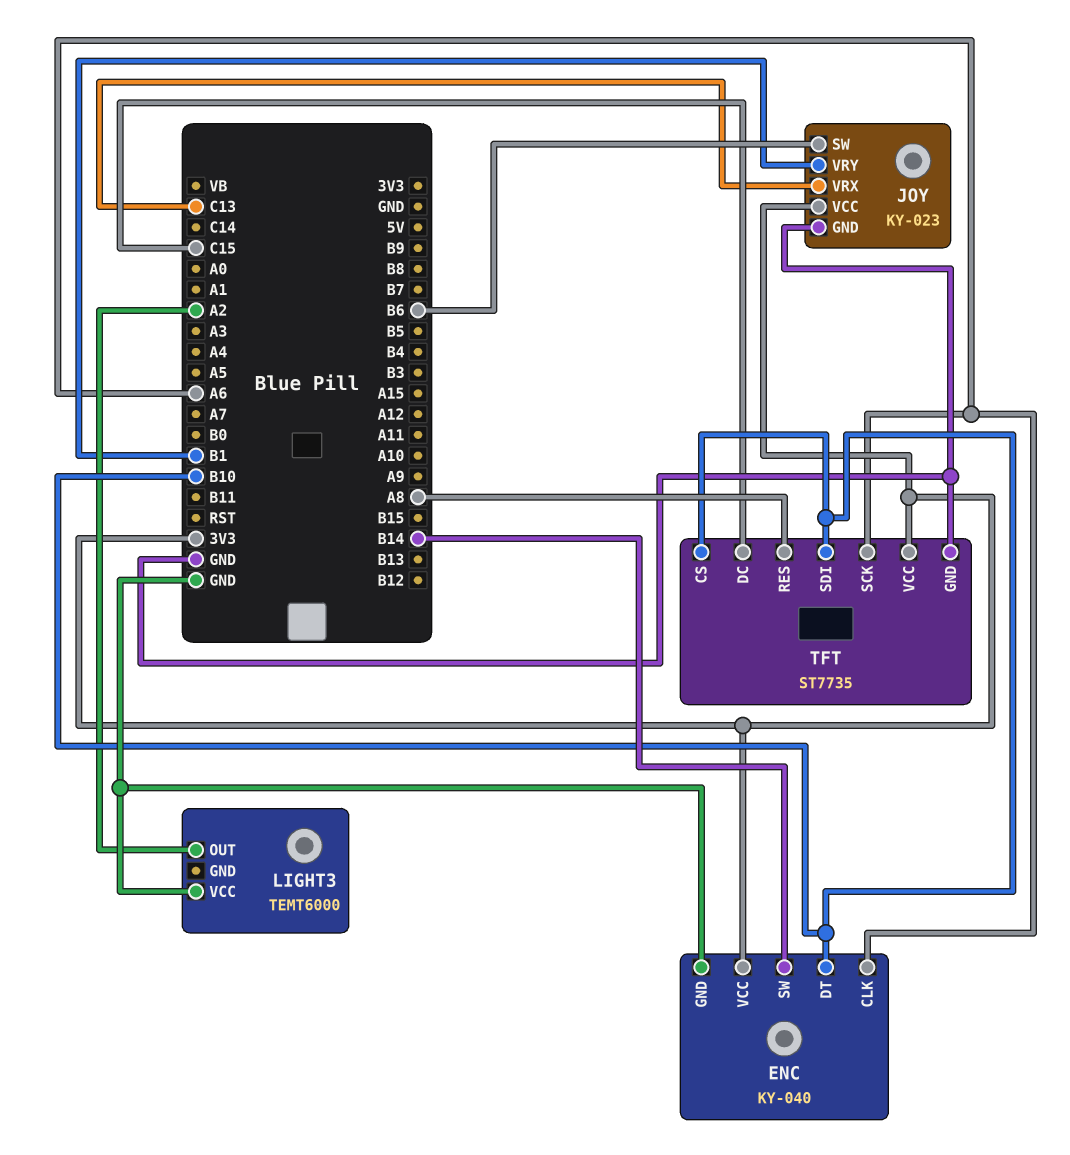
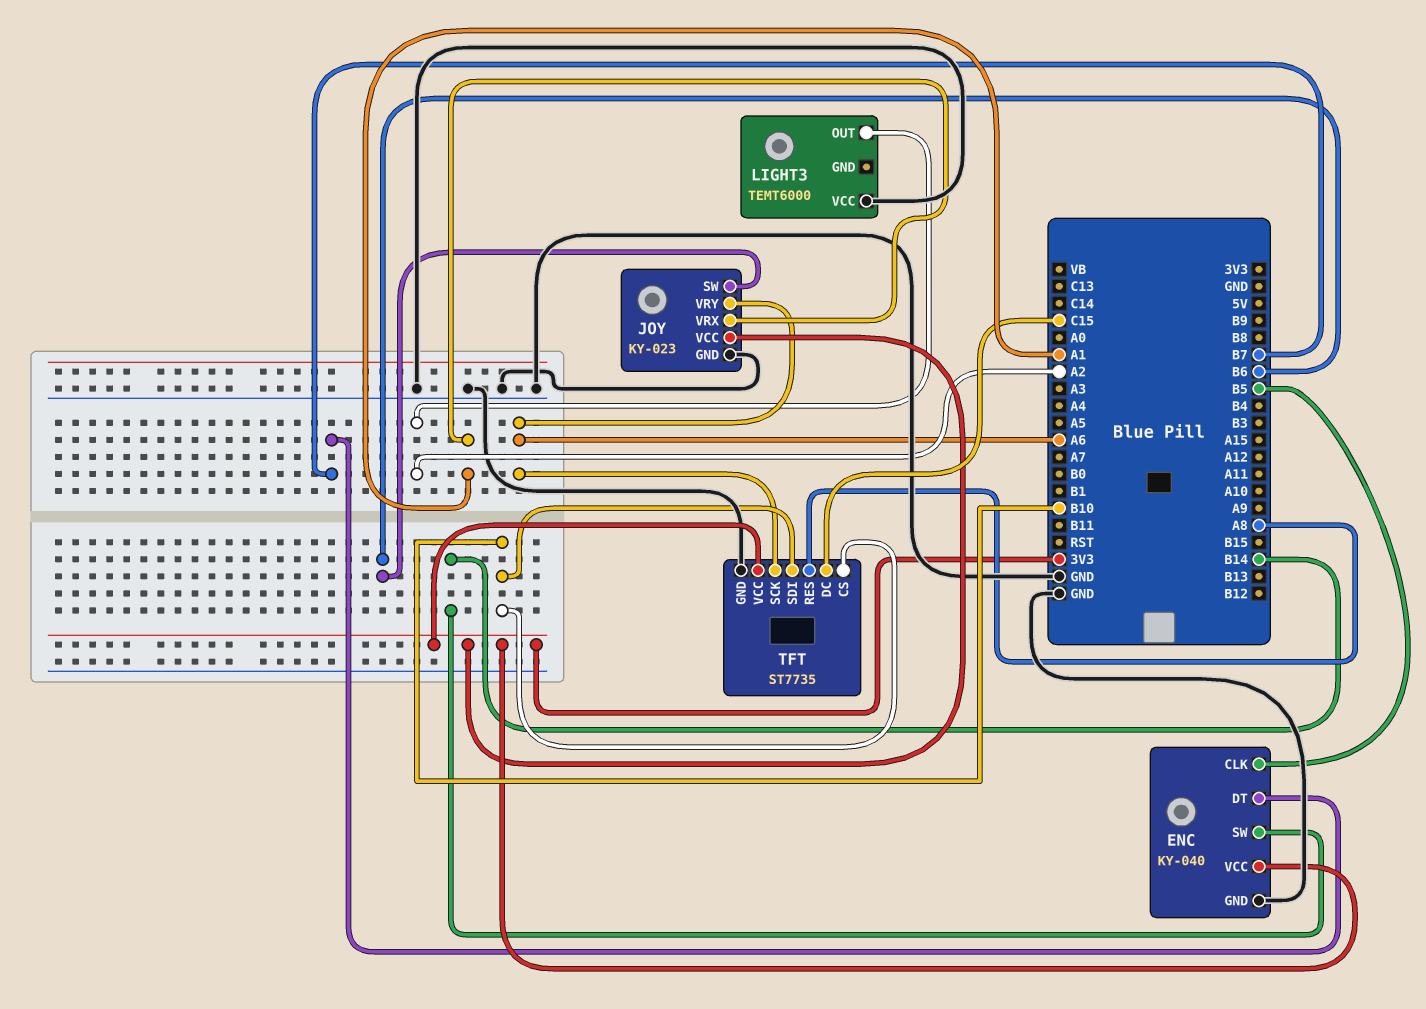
ENC pin CLK: A6 -> B5
ENC pin DT: B10 -> B7
JOY pin VRX: C13 -> A1
JOY pin VRY: B1 -> A6

